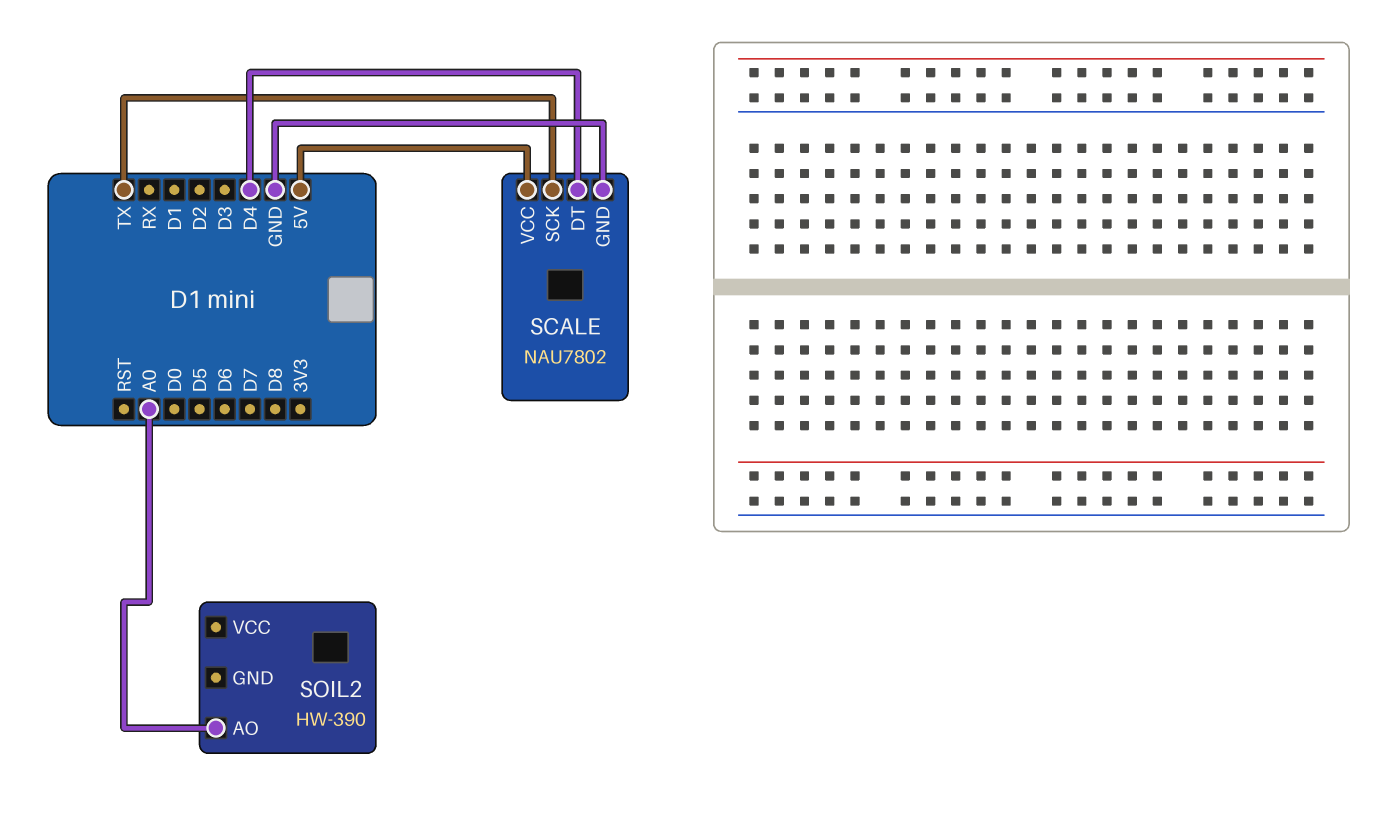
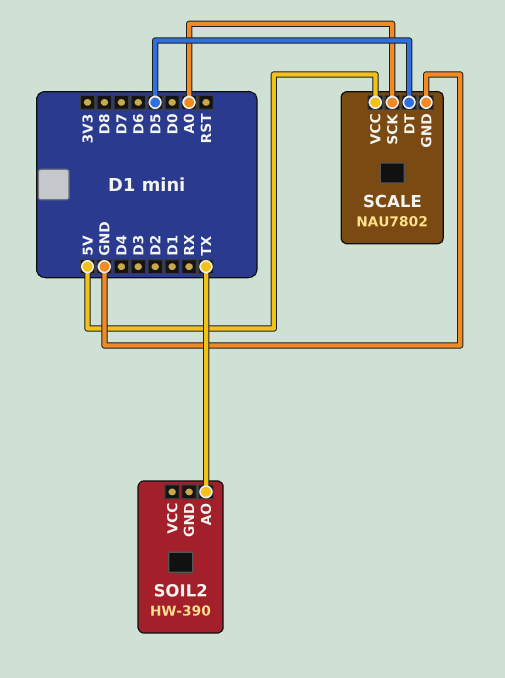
SCALE pin DT: D4 -> D5
SCALE pin SCK: TX -> A0
SOIL2 pin AO: A0 -> TX

